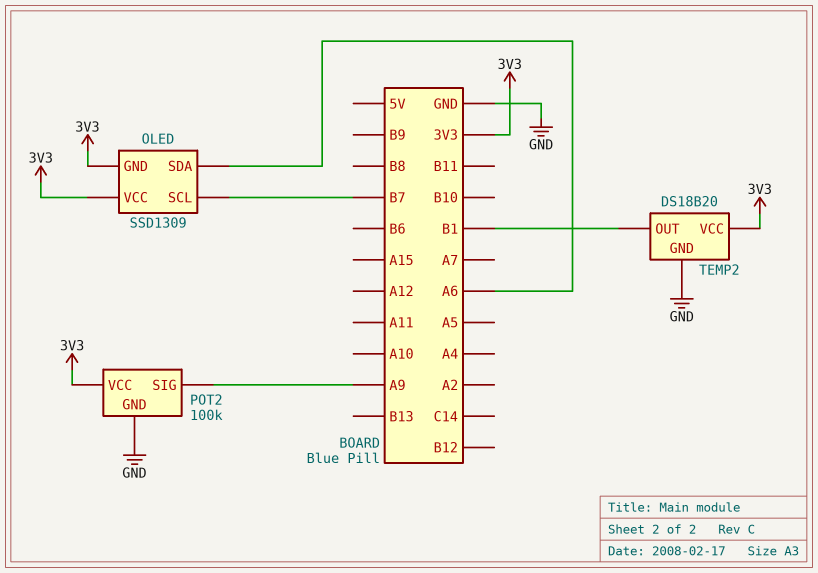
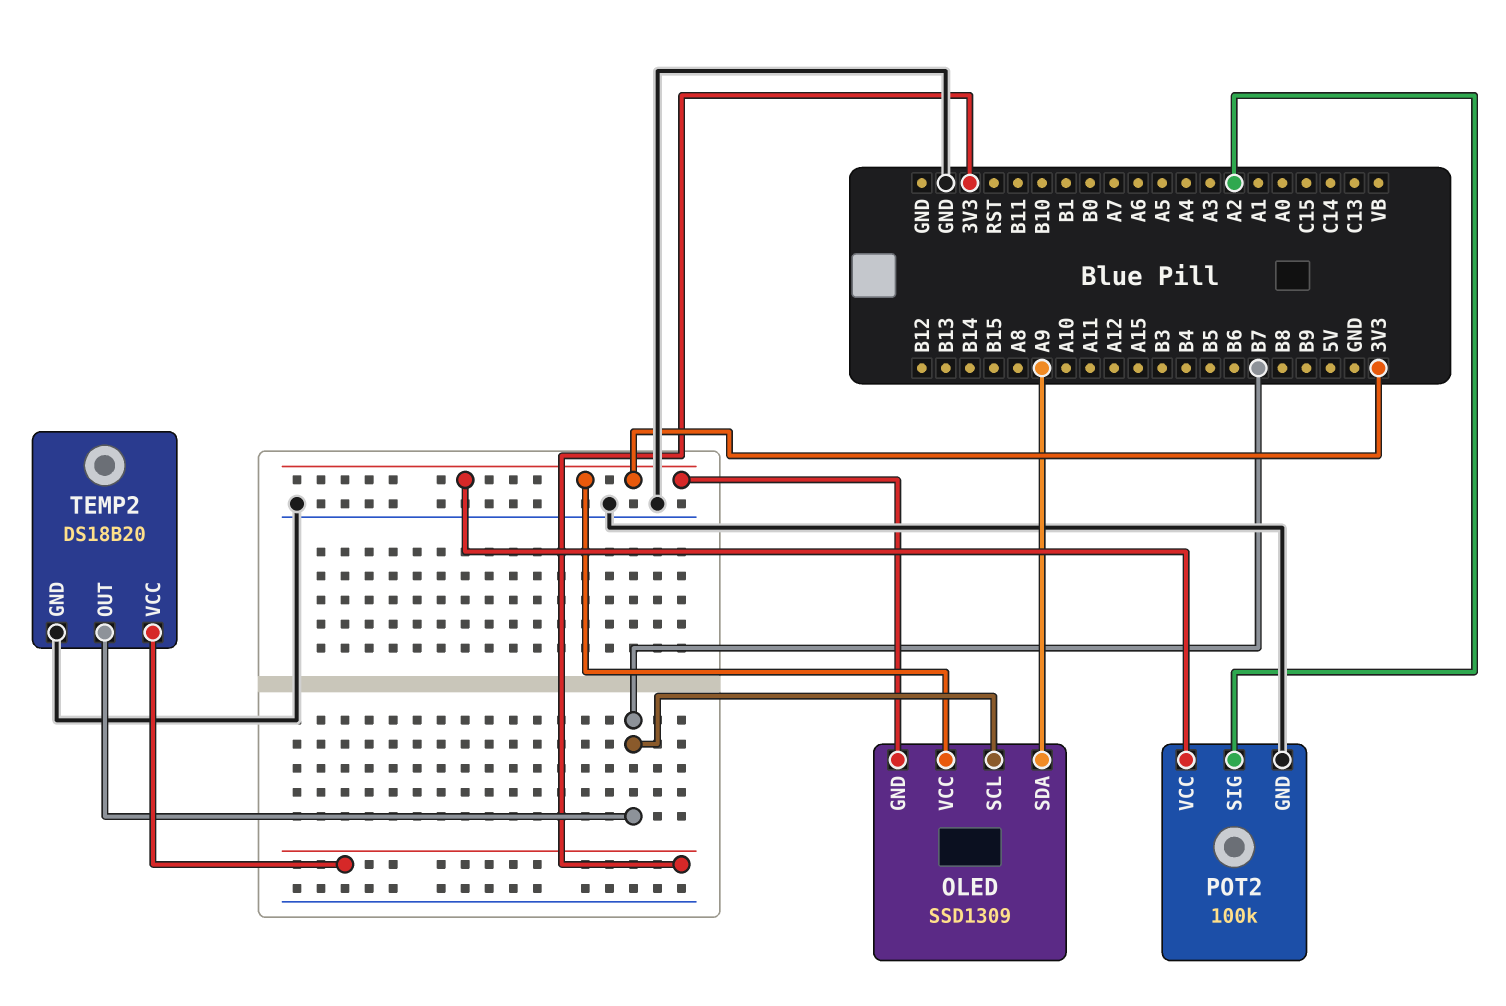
OLED pin SDA: A6 -> A9
POT2 pin SIG: A9 -> A2
TEMP2 pin OUT: B1 -> B7

